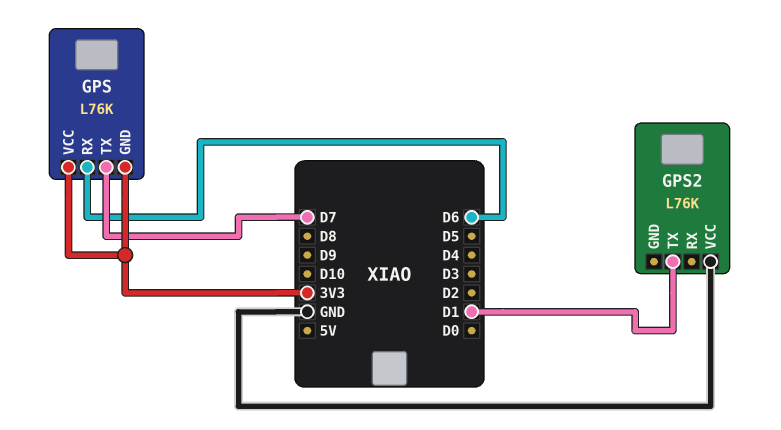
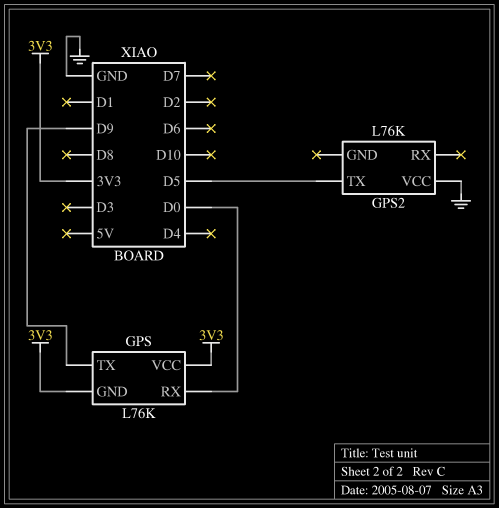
GPS pin RX: D6 -> D0
GPS pin TX: D7 -> D9
GPS2 pin TX: D1 -> D5

